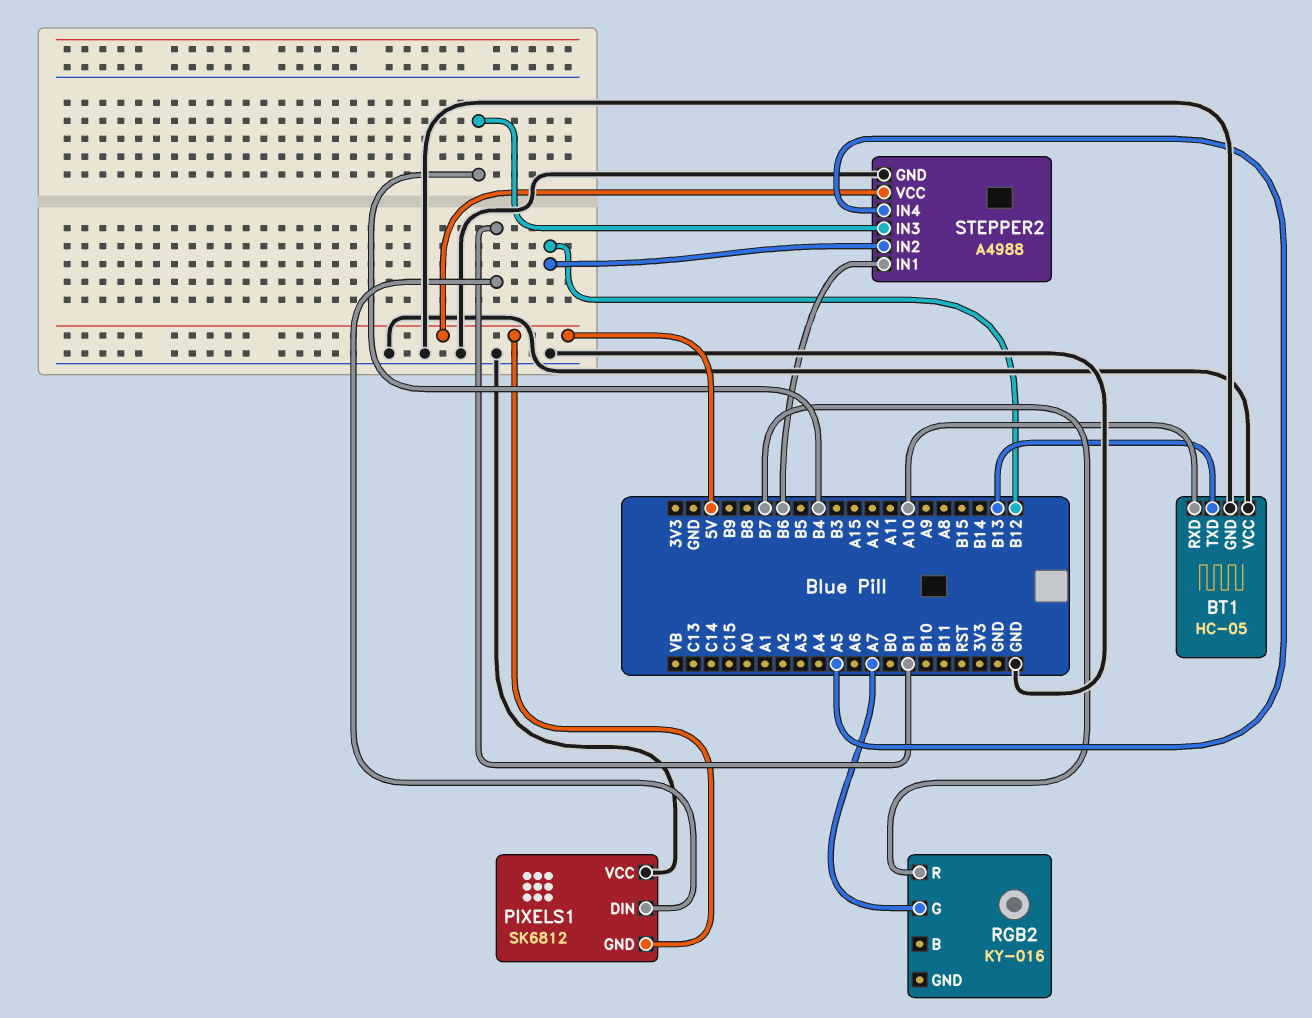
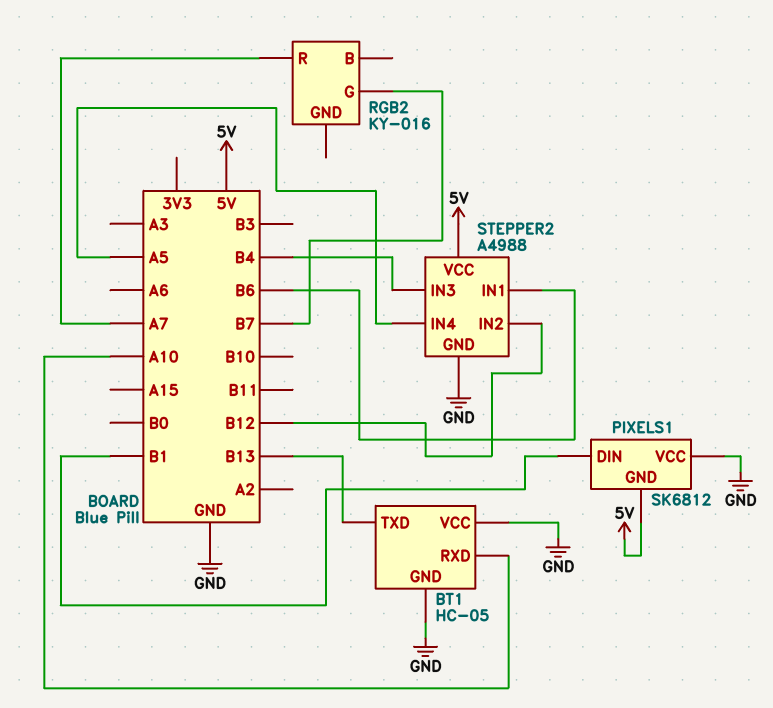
RGB2 pin G: A7 -> B7
RGB2 pin R: B7 -> A7

